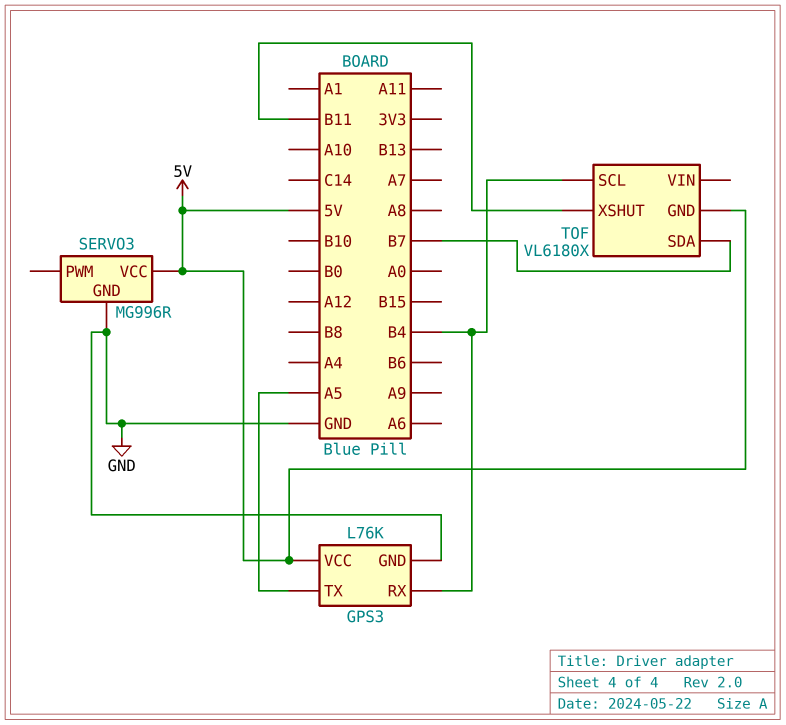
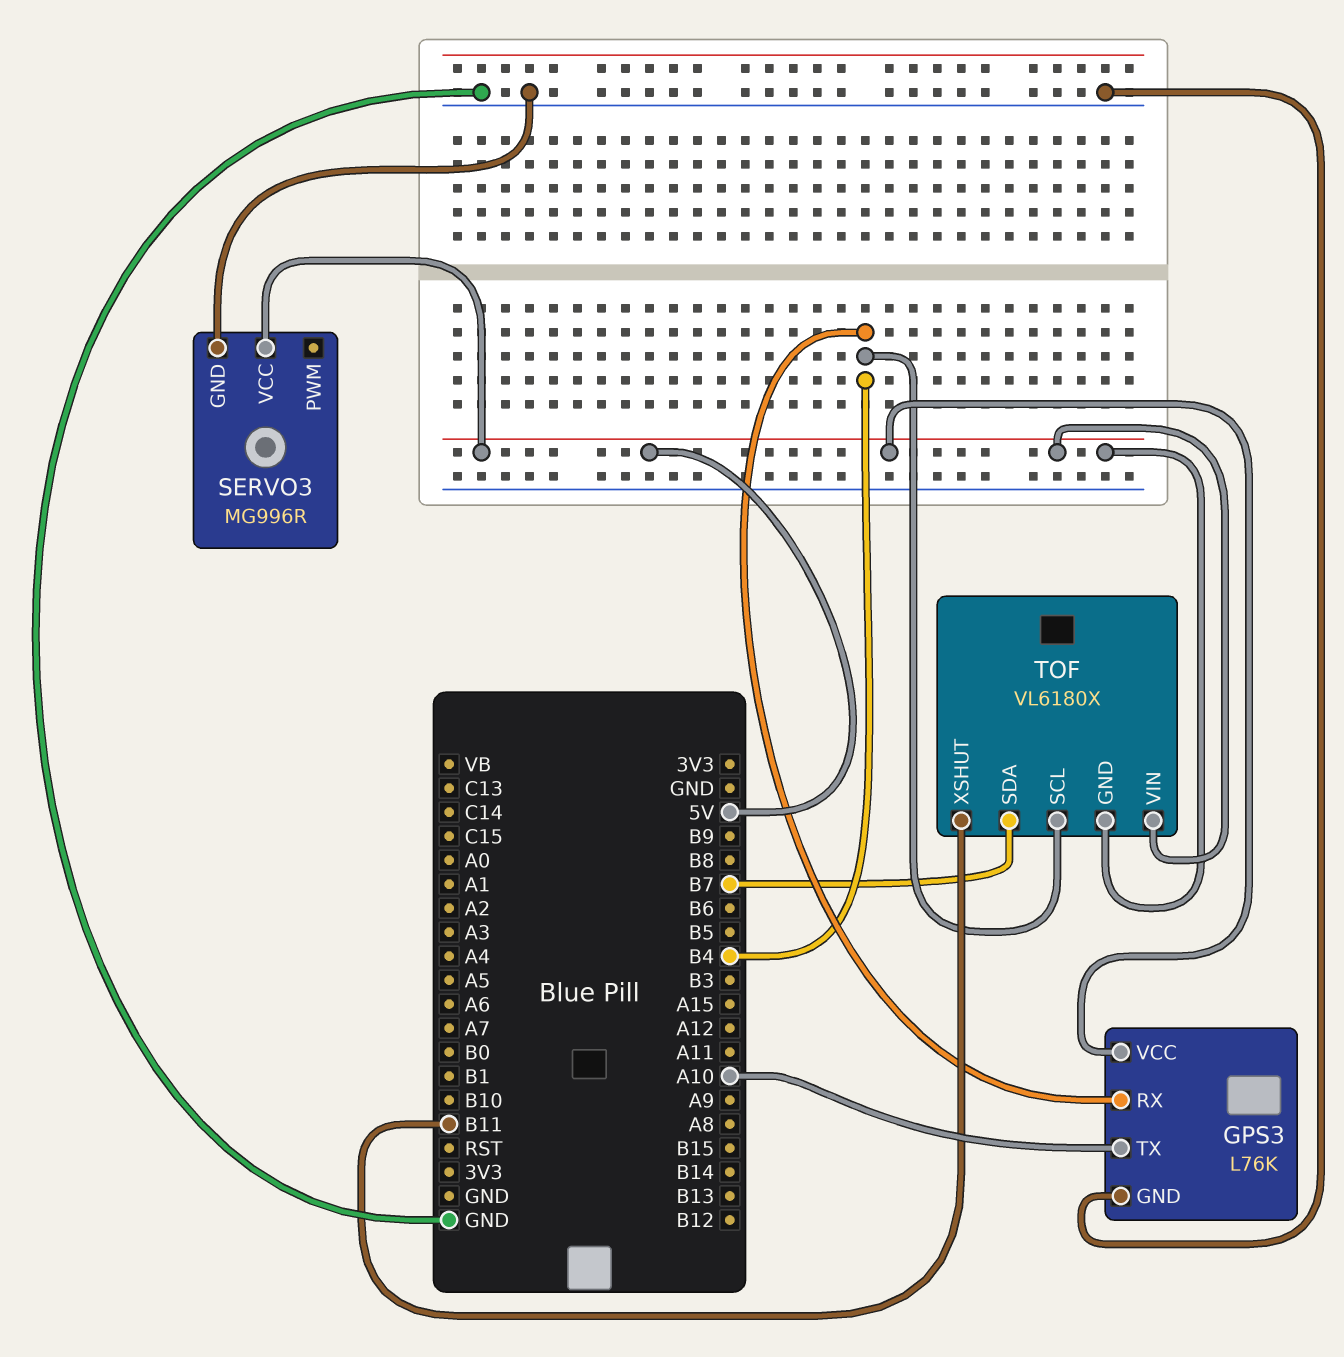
GPS3 pin TX: A5 -> A10
TOF pin VIN: none -> 5V

